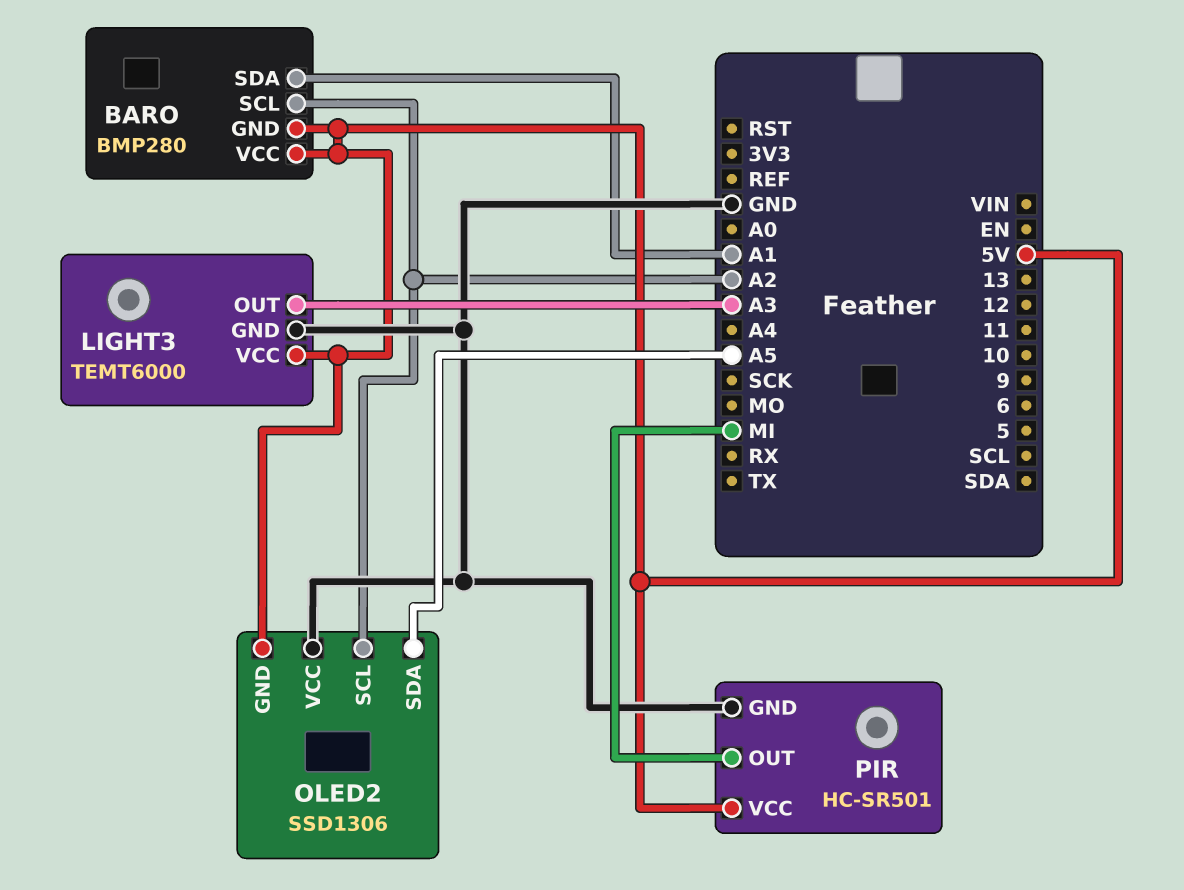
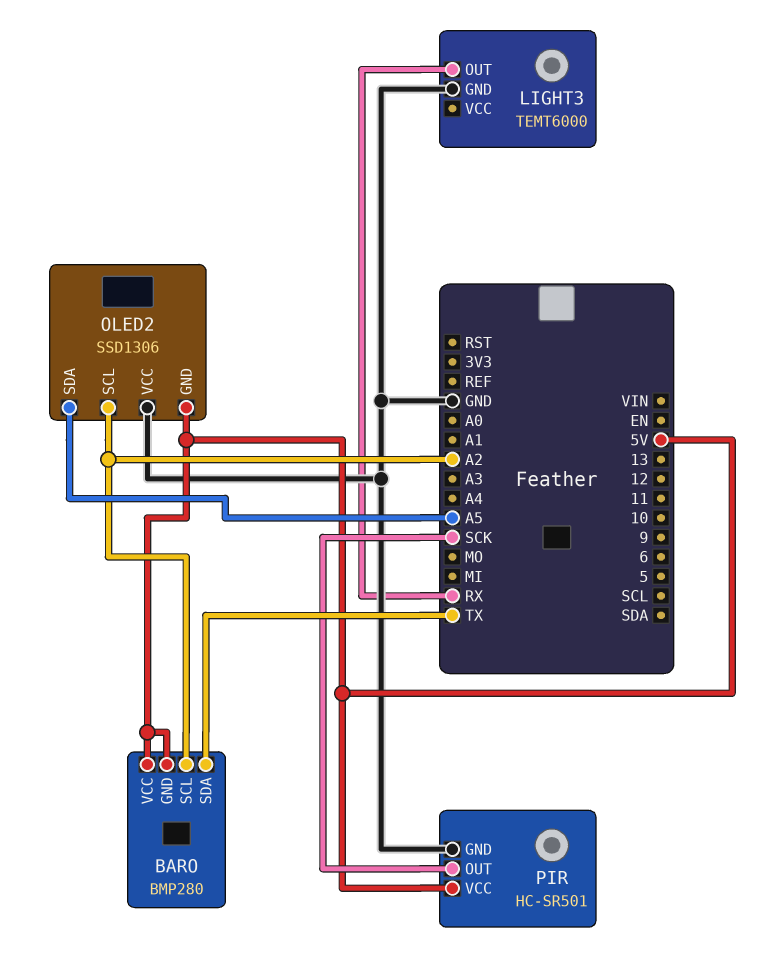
BARO pin SDA: A1 -> TX
LIGHT3 pin OUT: A3 -> RX
LIGHT3 pin VCC: 5V -> none
PIR pin OUT: MI -> SCK

